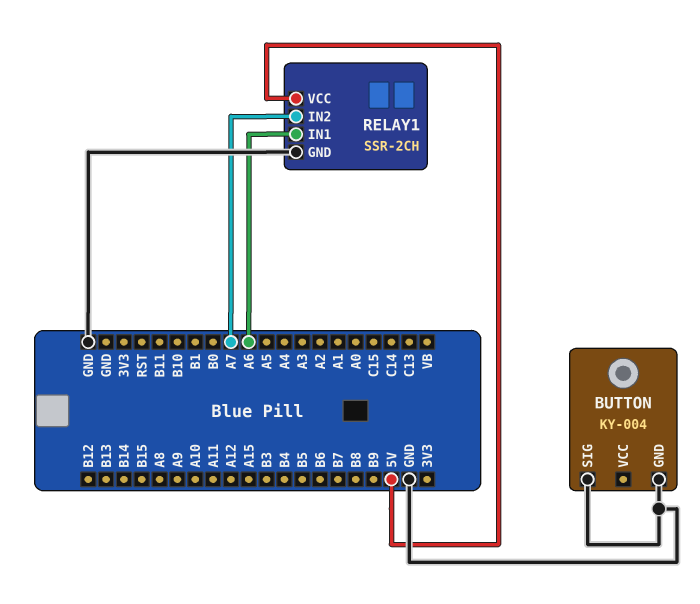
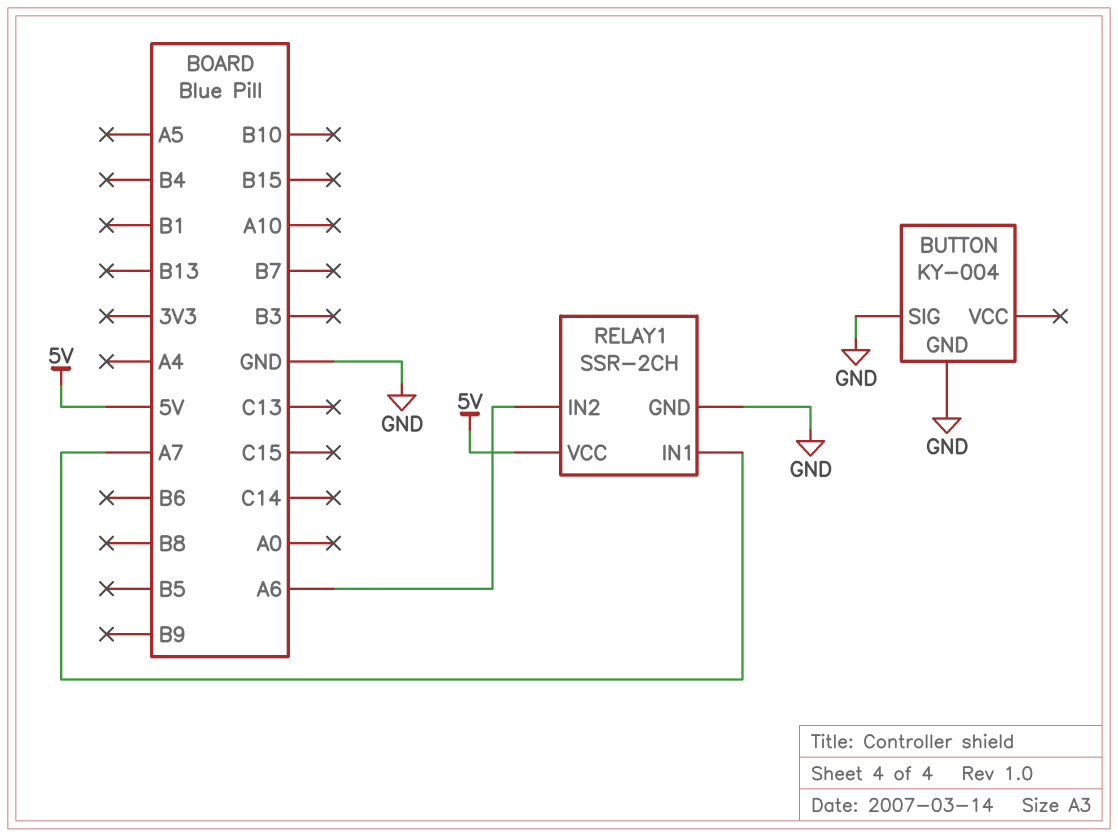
RELAY1 pin IN1: A6 -> A7
RELAY1 pin IN2: A7 -> A6

